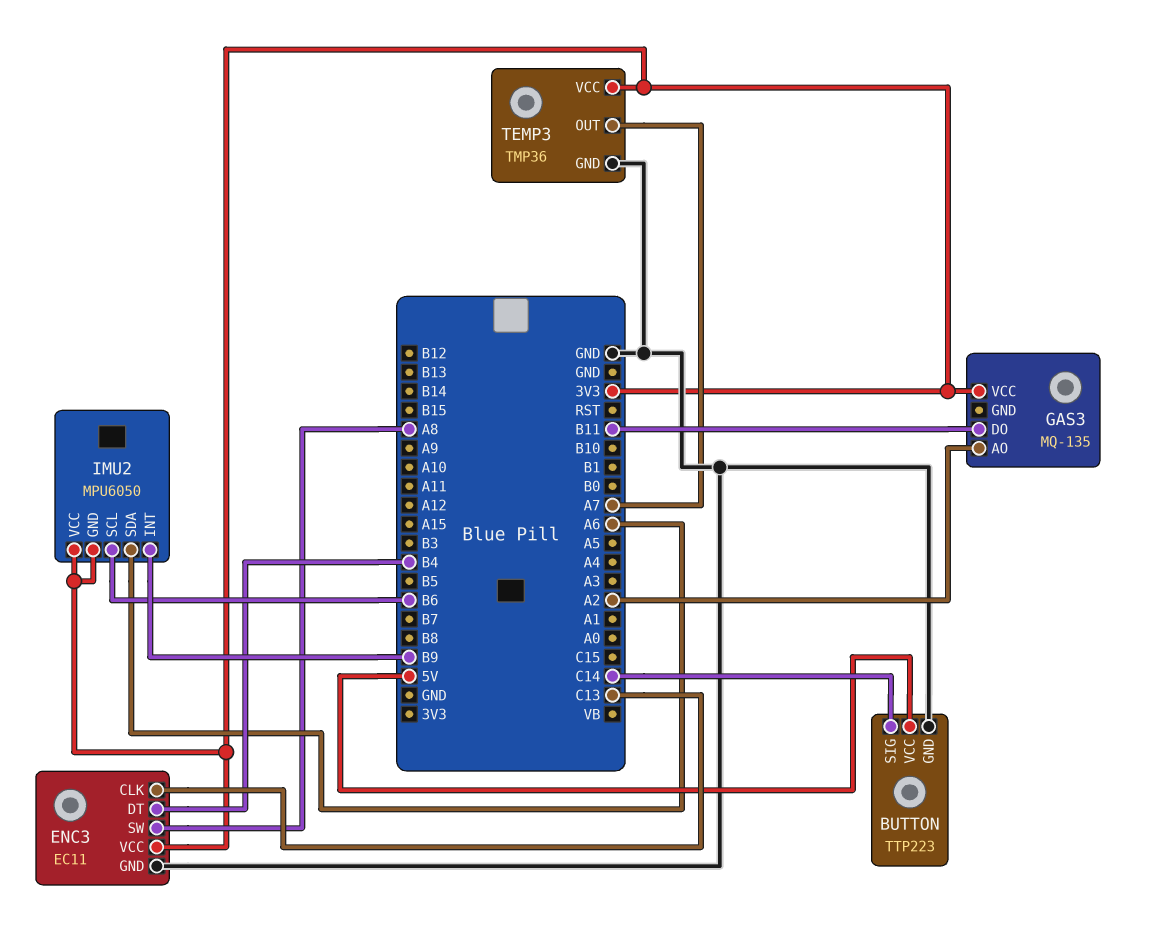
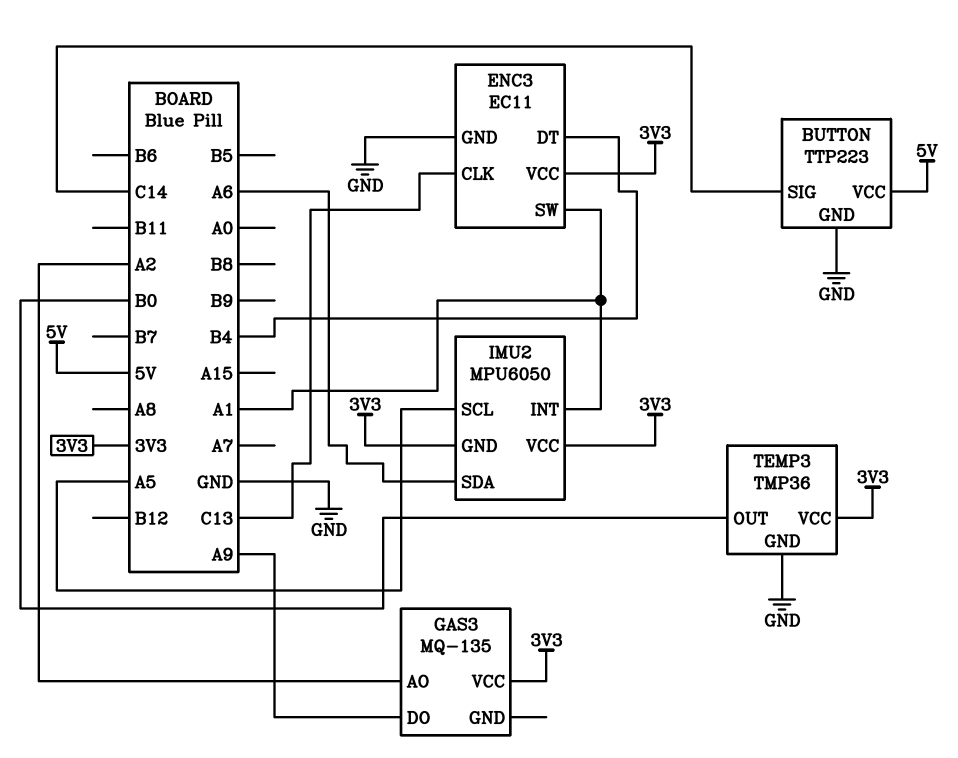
ENC3 pin SW: A8 -> A1
GAS3 pin DO: B11 -> A9
IMU2 pin INT: B9 -> A1
IMU2 pin SCL: B6 -> A5
TEMP3 pin OUT: A7 -> B0

